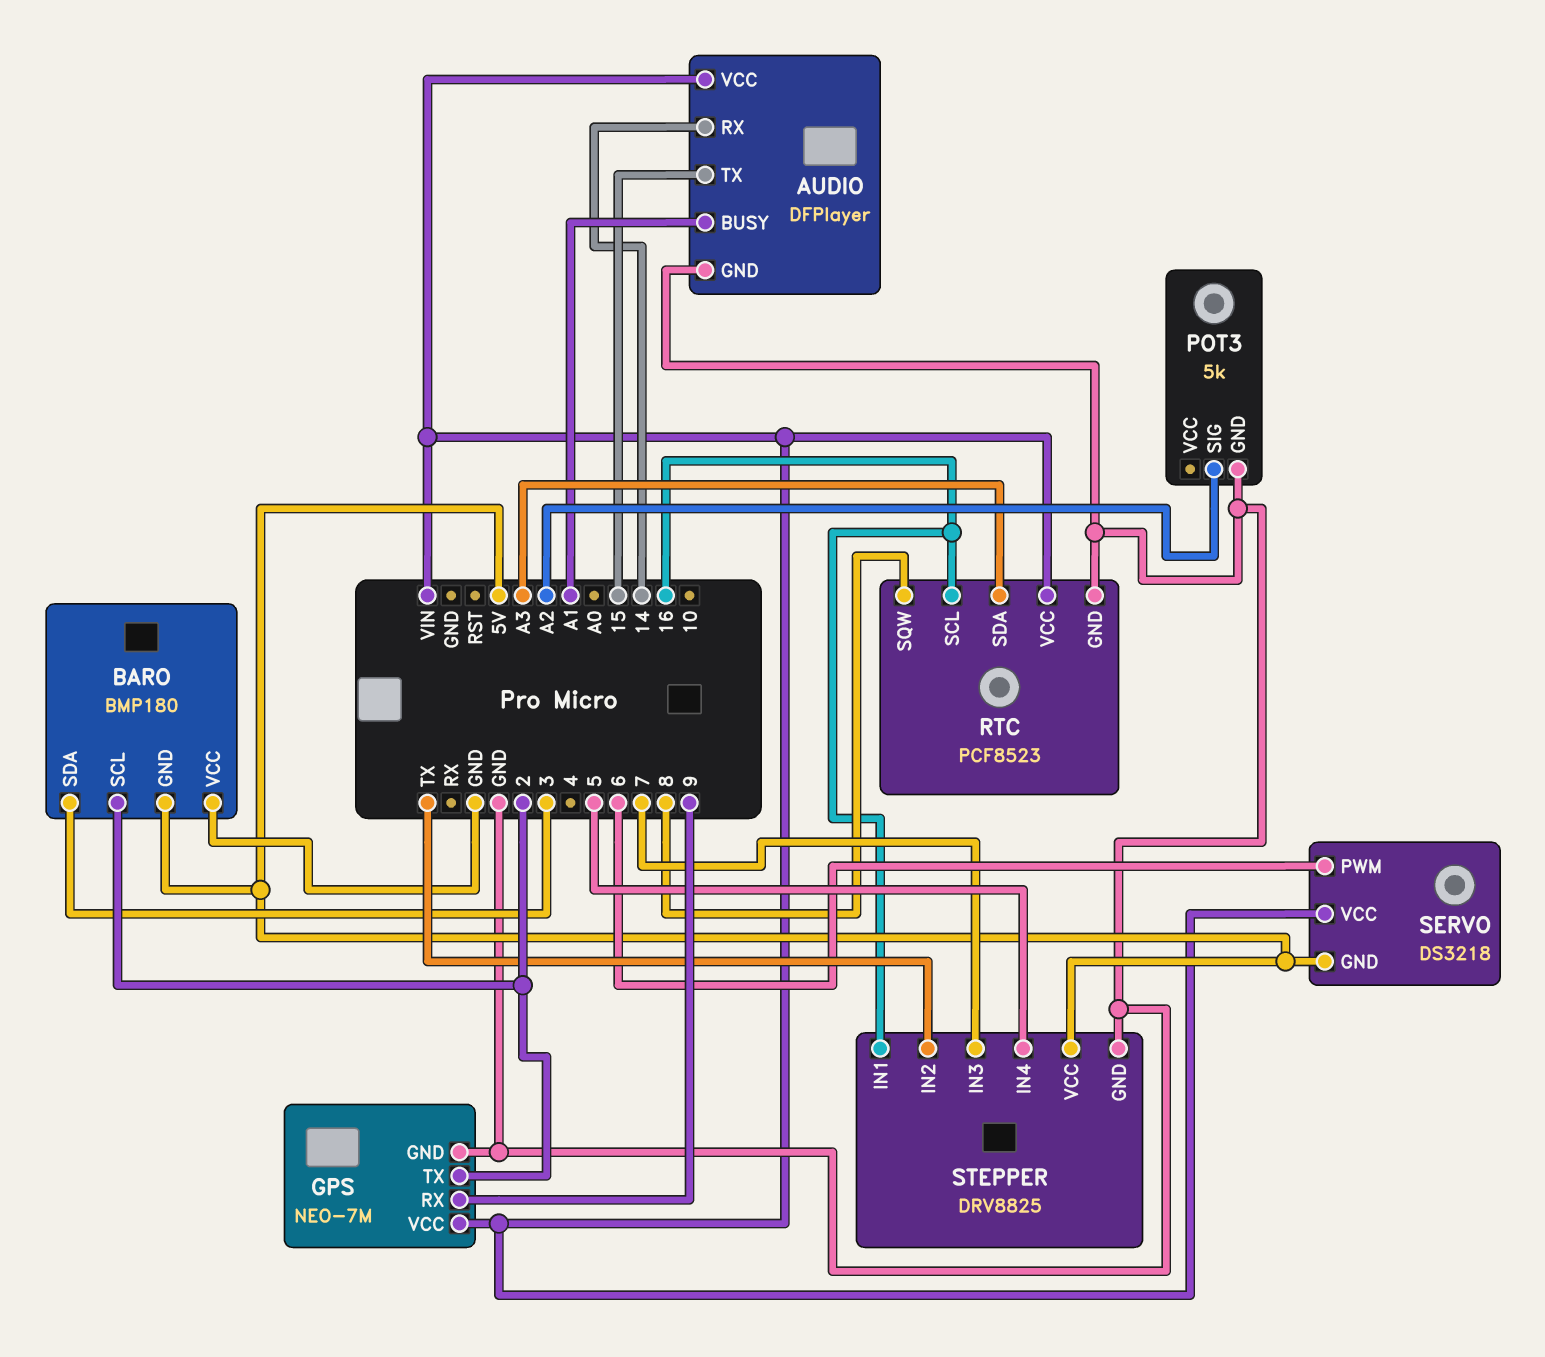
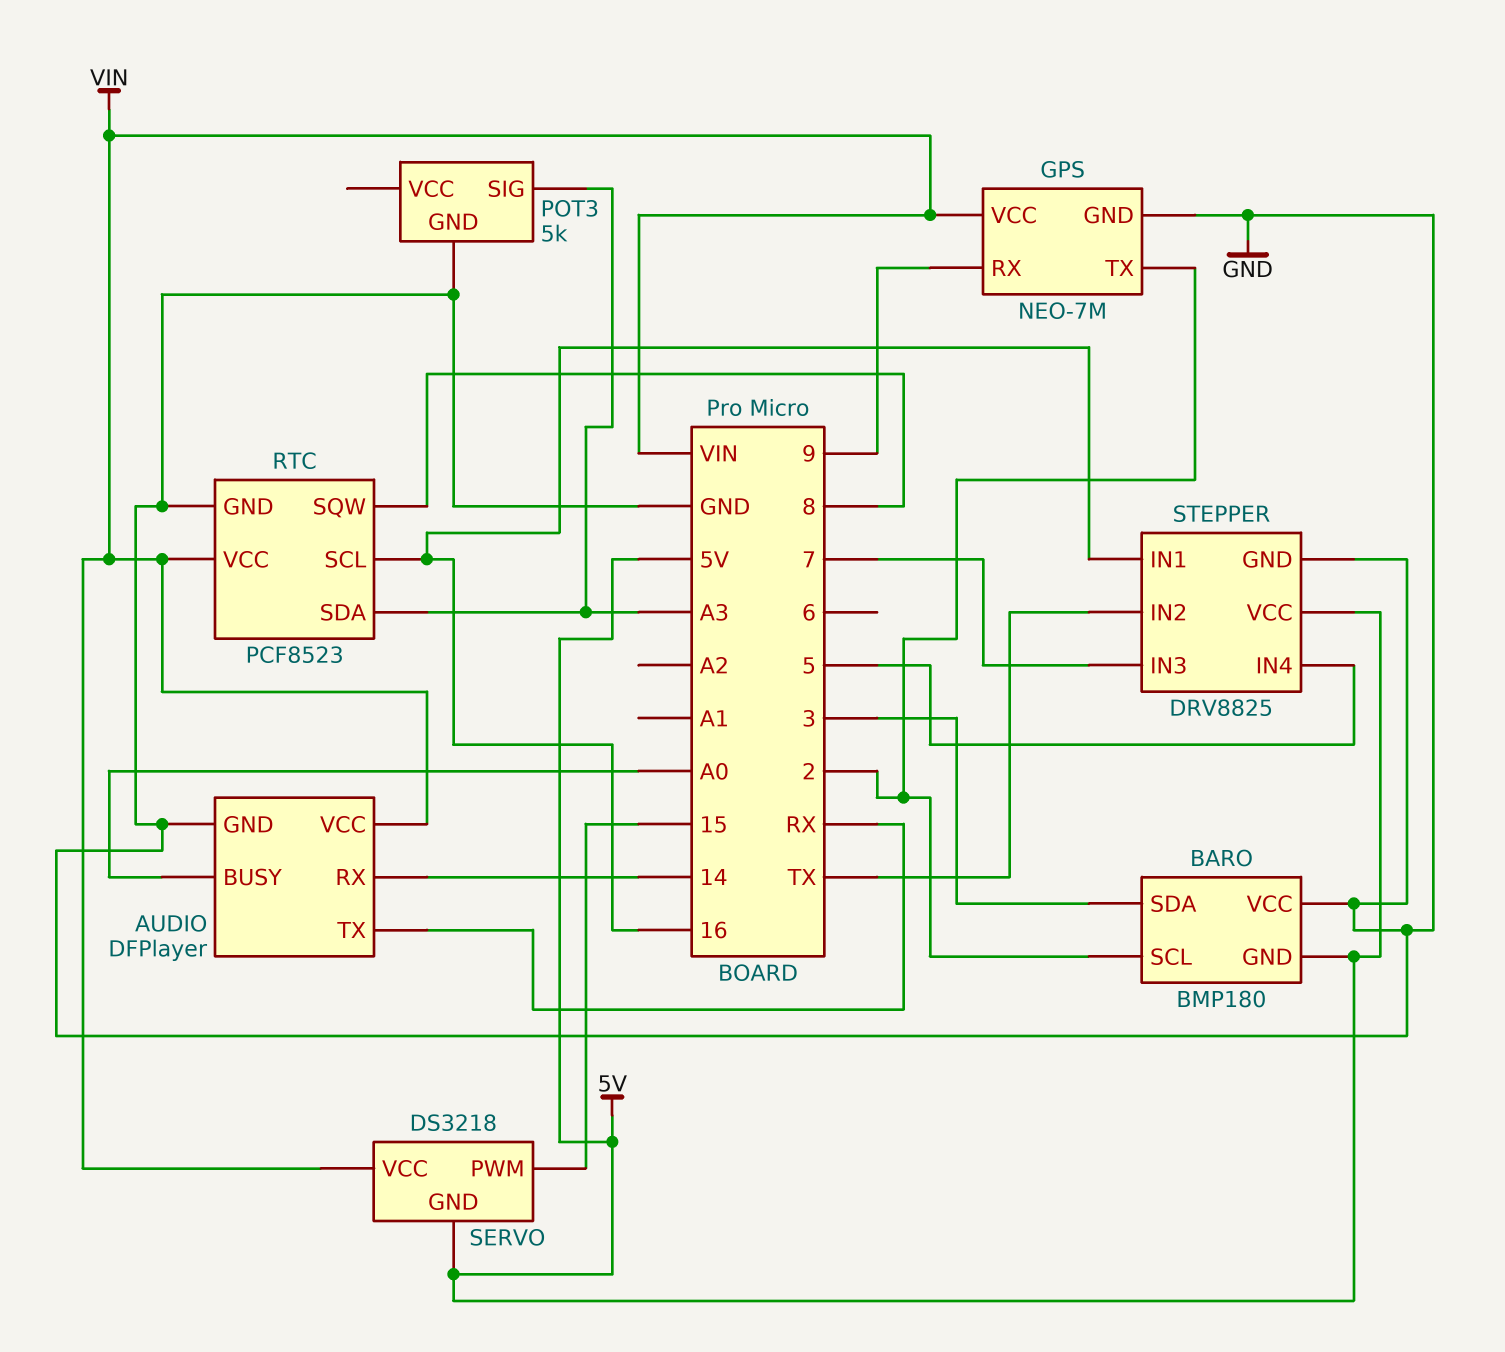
AUDIO pin BUSY: A1 -> A0
AUDIO pin TX: 15 -> RX
POT3 pin SIG: A2 -> A3
SERVO pin PWM: 6 -> 15

